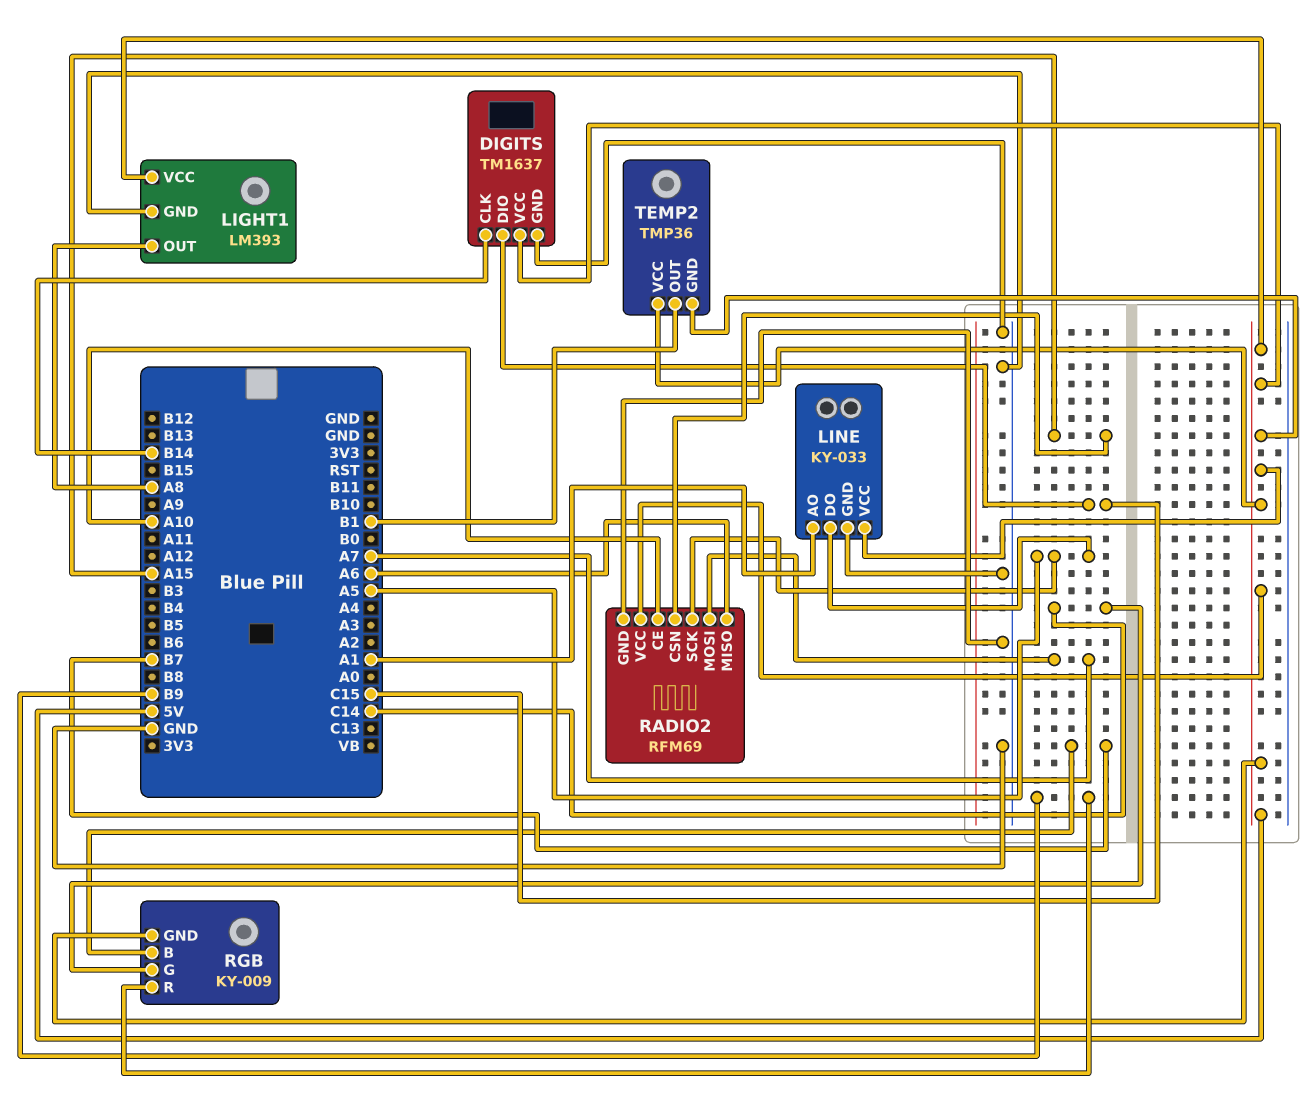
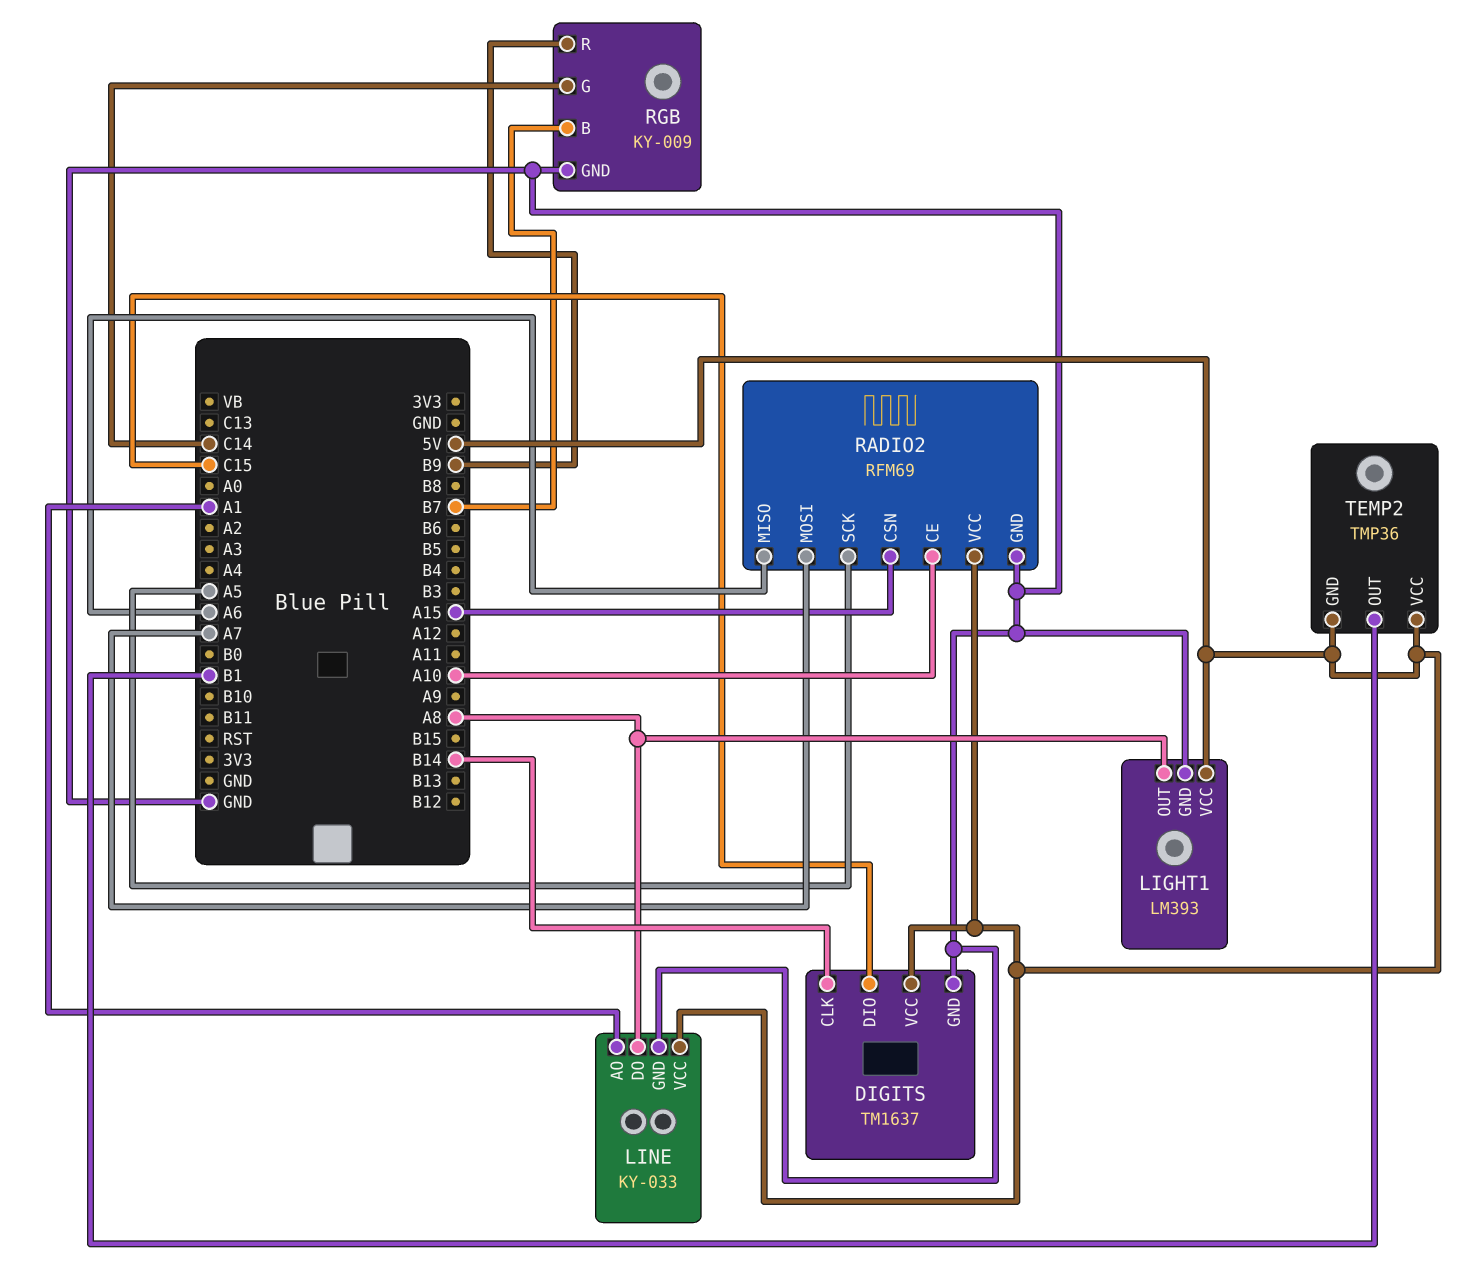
LINE pin DO: A5 -> A8
RGB pin GND: 5V -> GND

